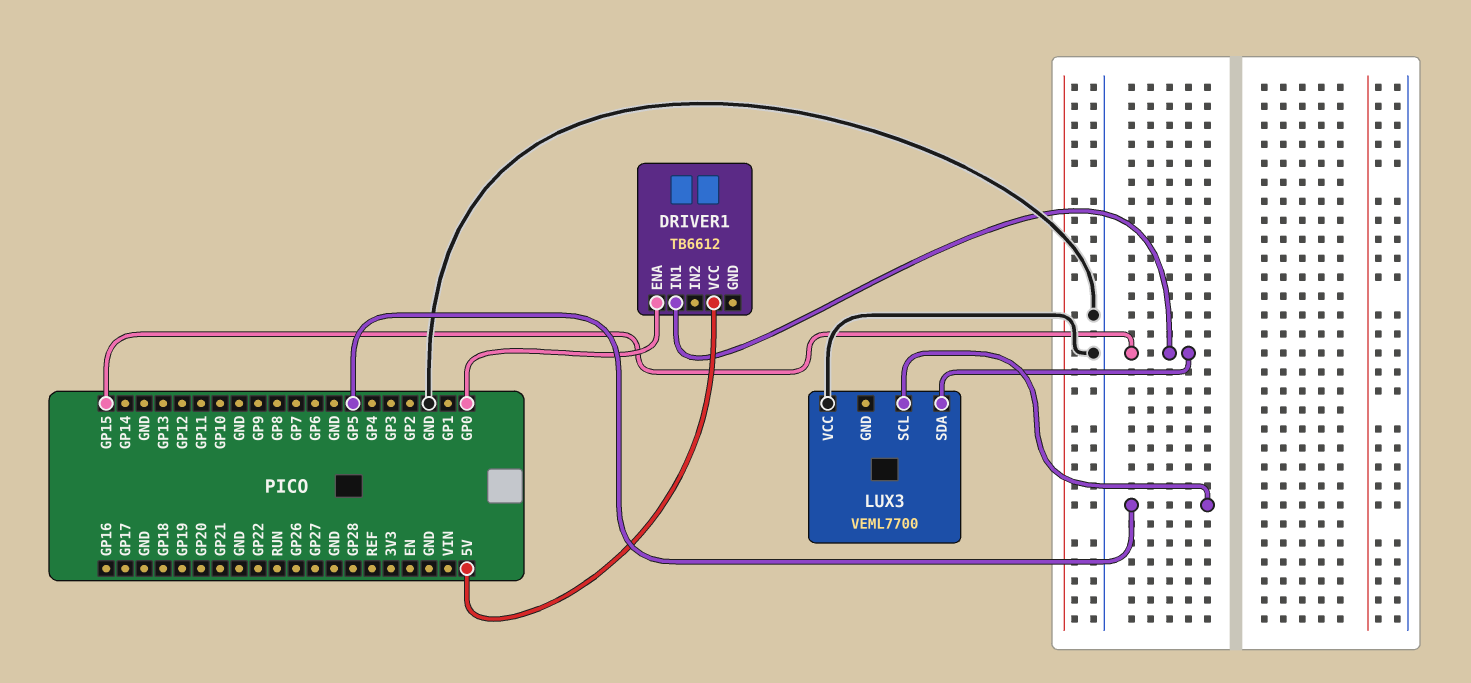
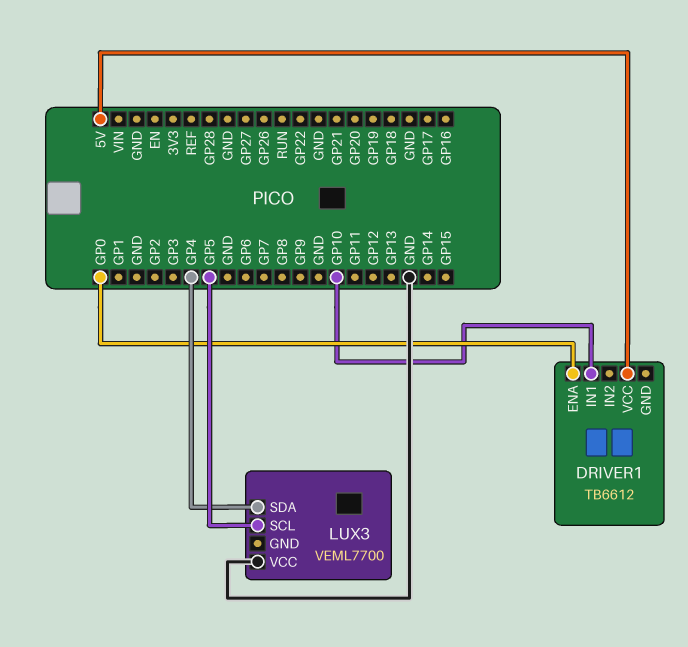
DRIVER1 pin IN1: GP15 -> GP10
LUX3 pin SDA: GP15 -> GP4

